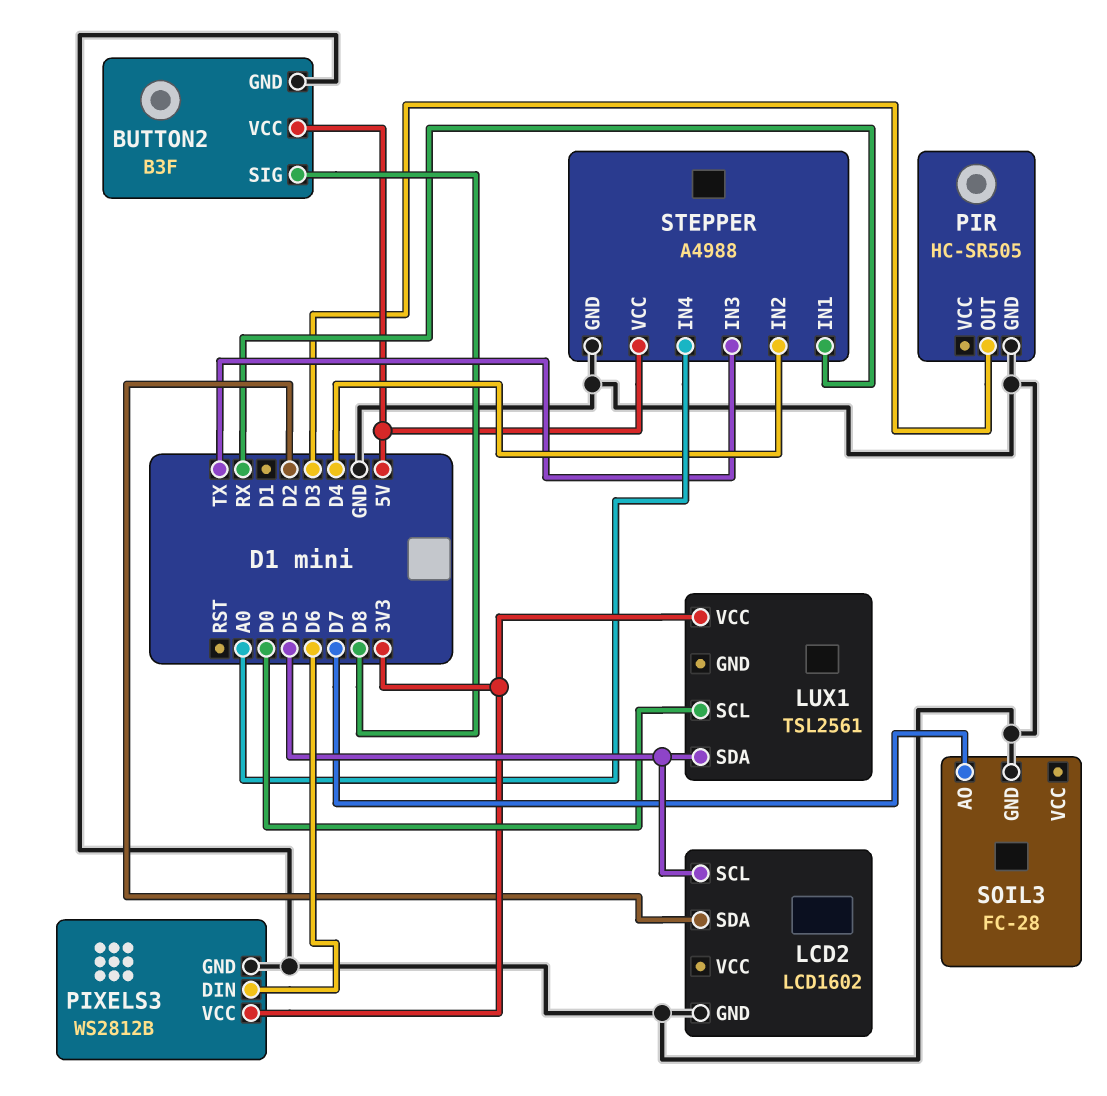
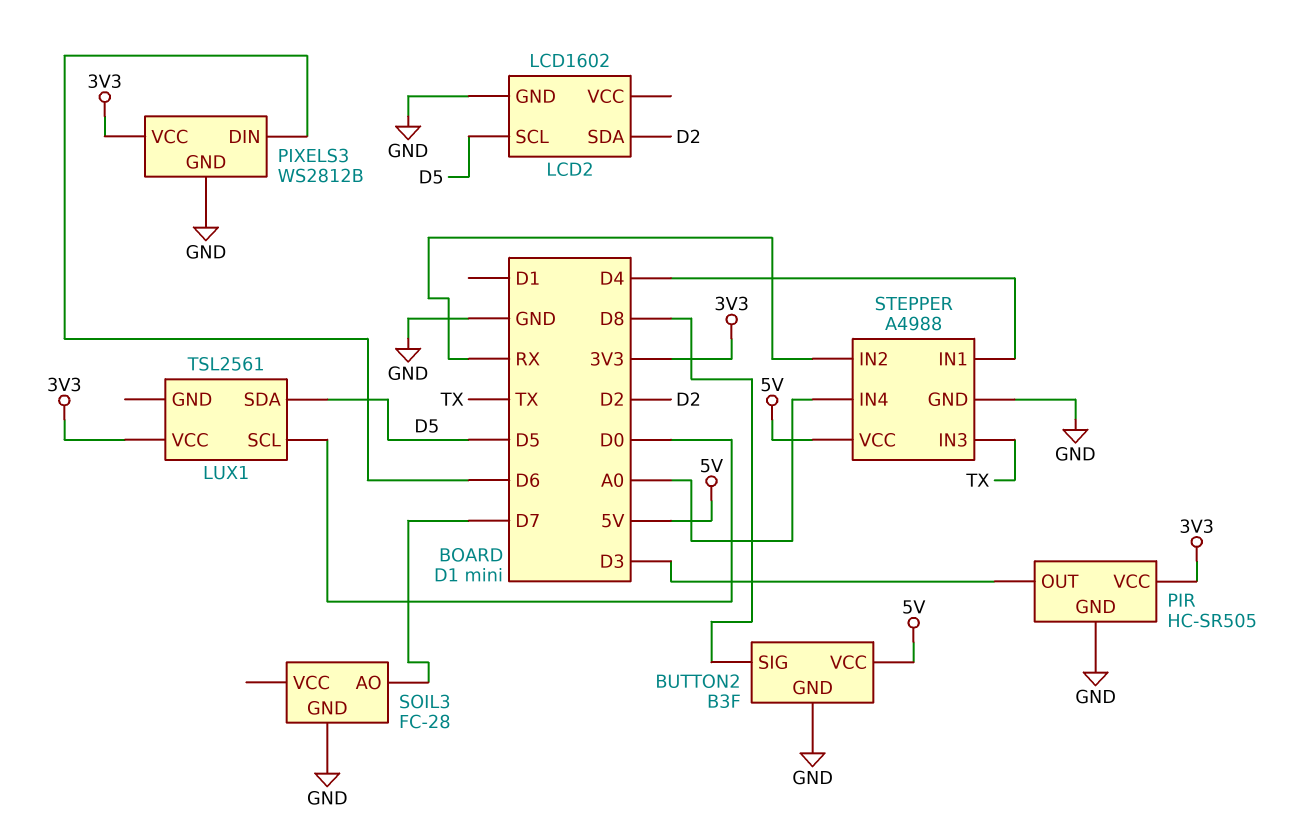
PIR pin VCC: none -> 3V3
STEPPER pin IN1: RX -> D4
STEPPER pin IN2: D4 -> RX

